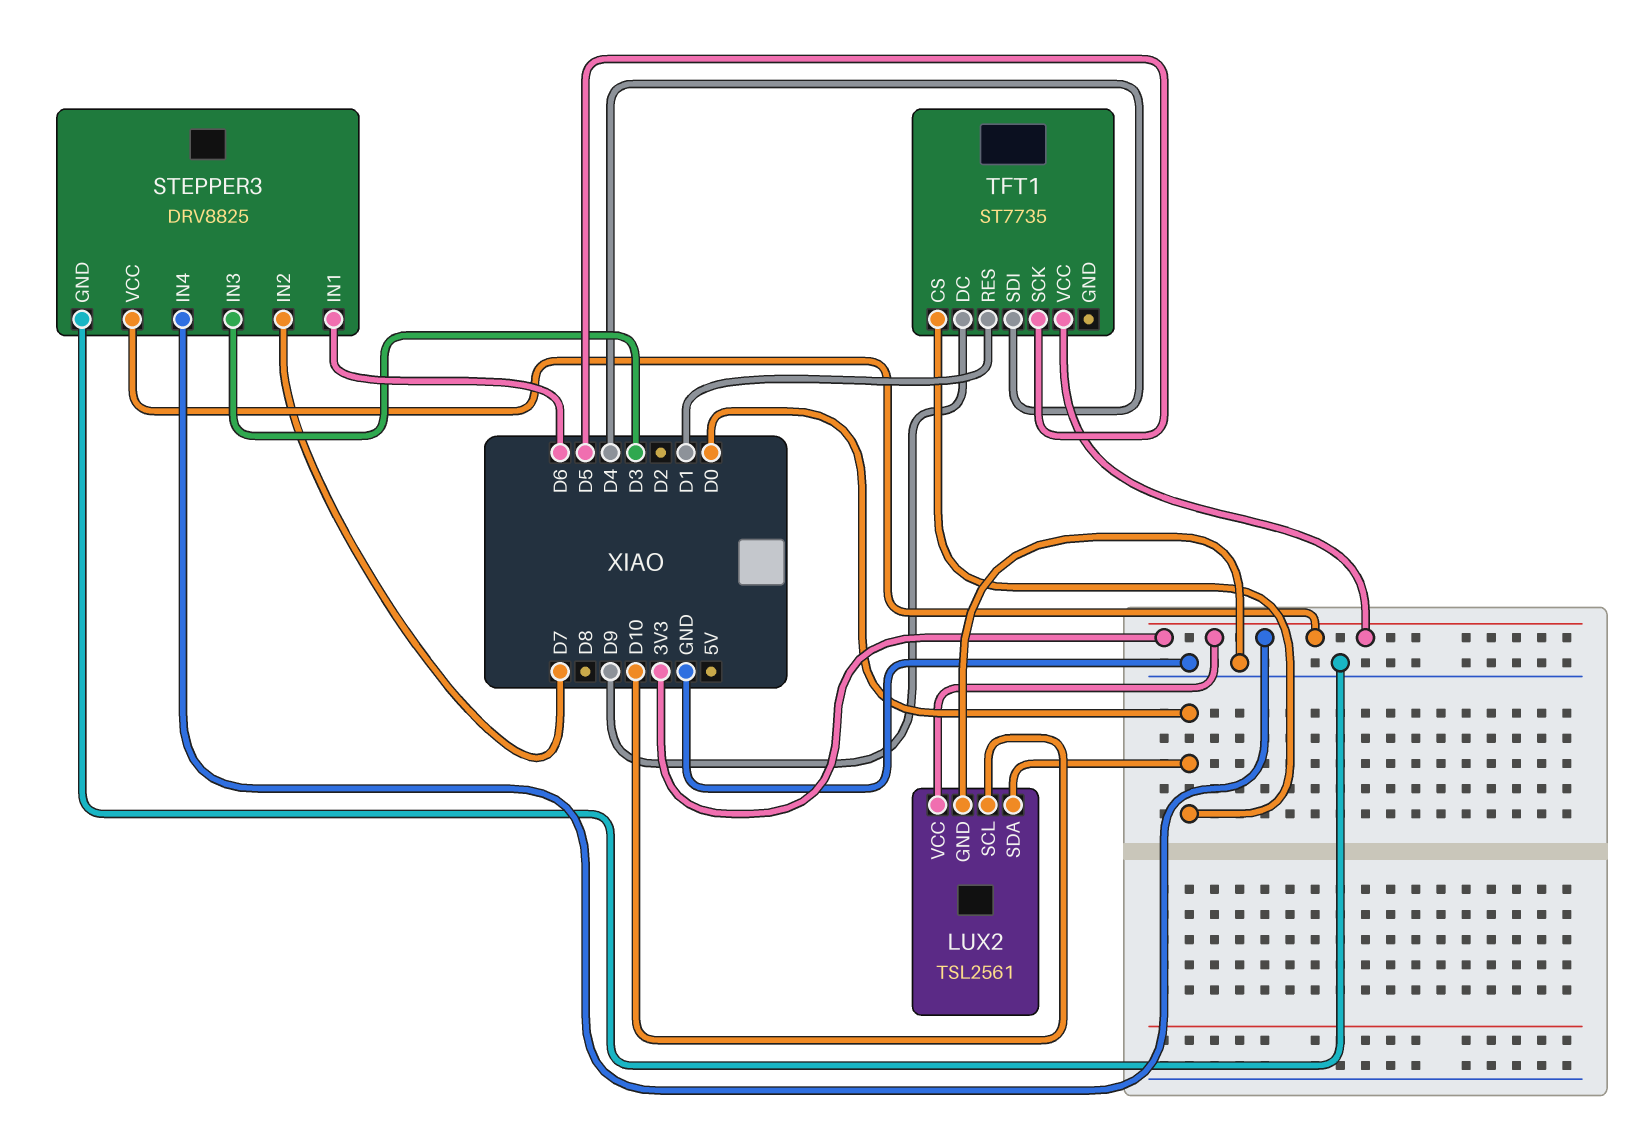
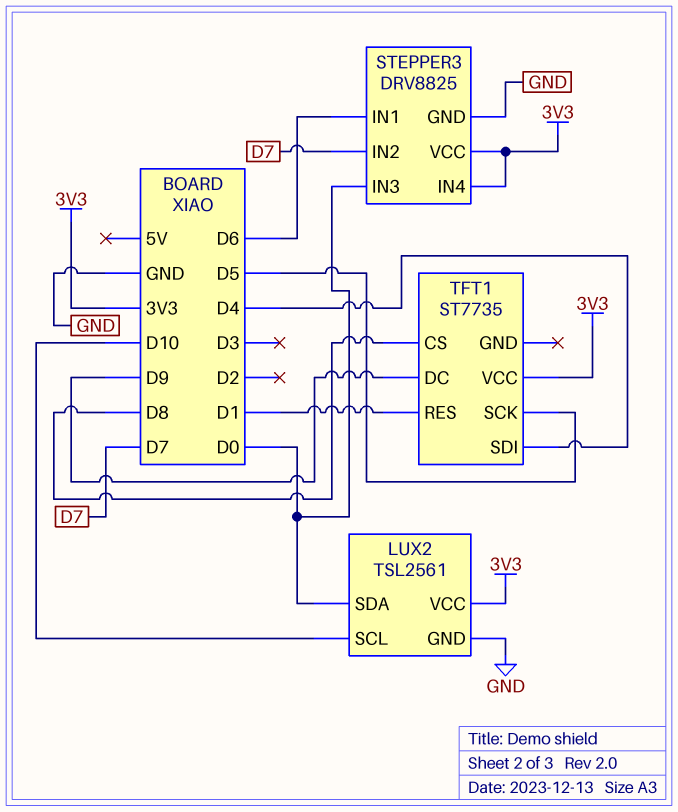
STEPPER3 pin IN3: D3 -> D0
TFT1 pin CS: D0 -> D8

